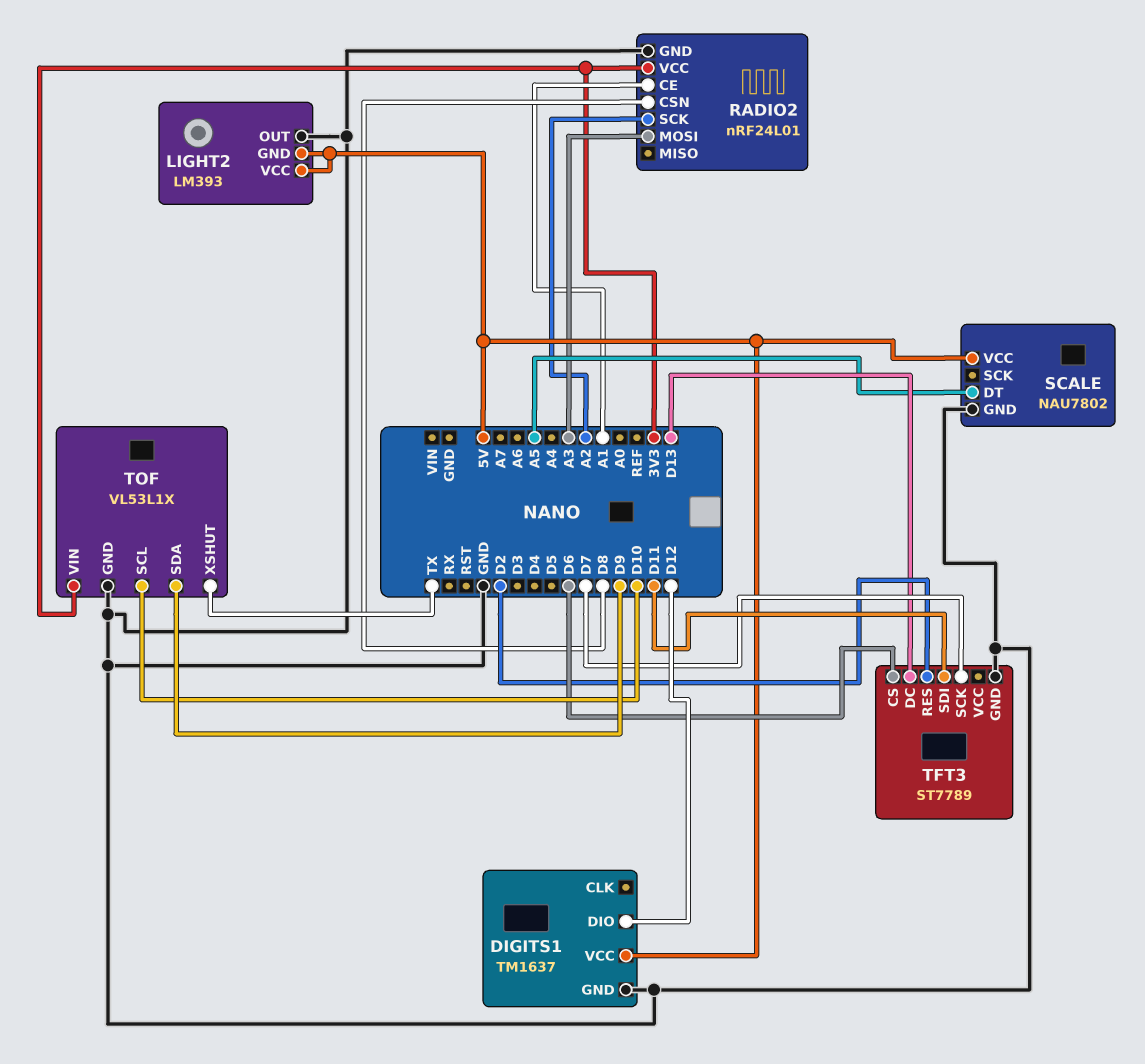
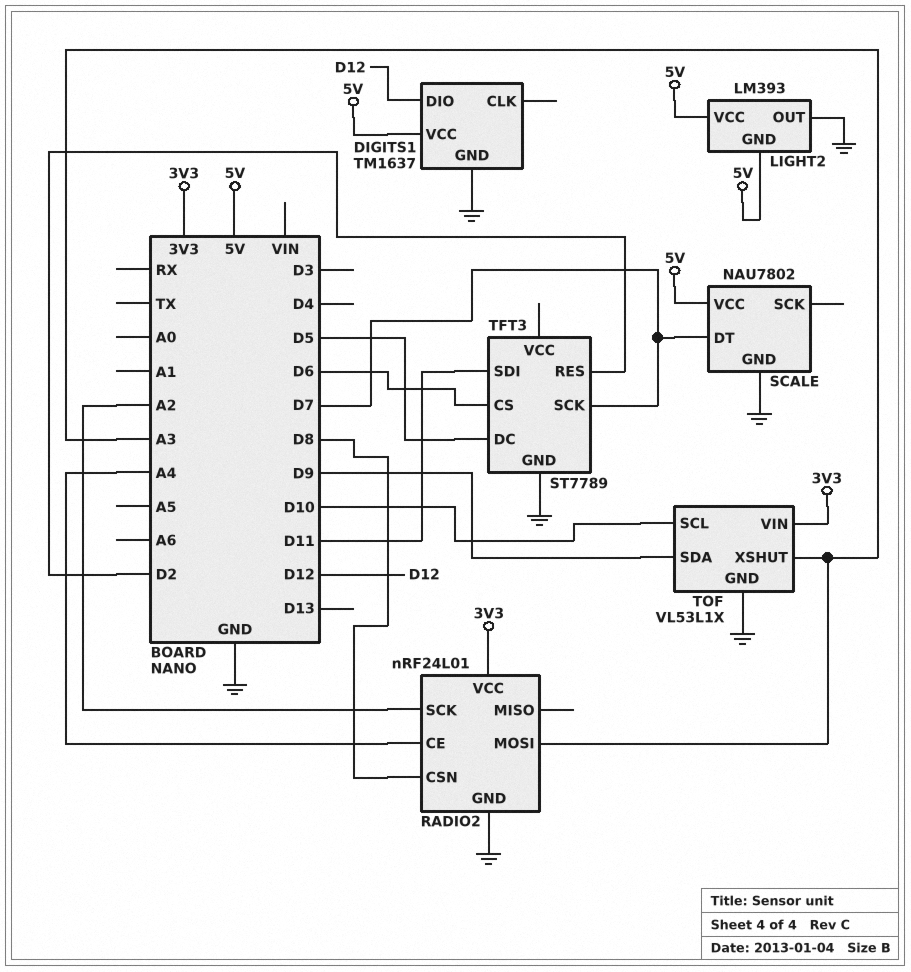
RADIO2 pin CE: A1 -> A4
SCALE pin DT: A5 -> D7
TFT3 pin DC: D13 -> D5
TOF pin XSHUT: TX -> A3

